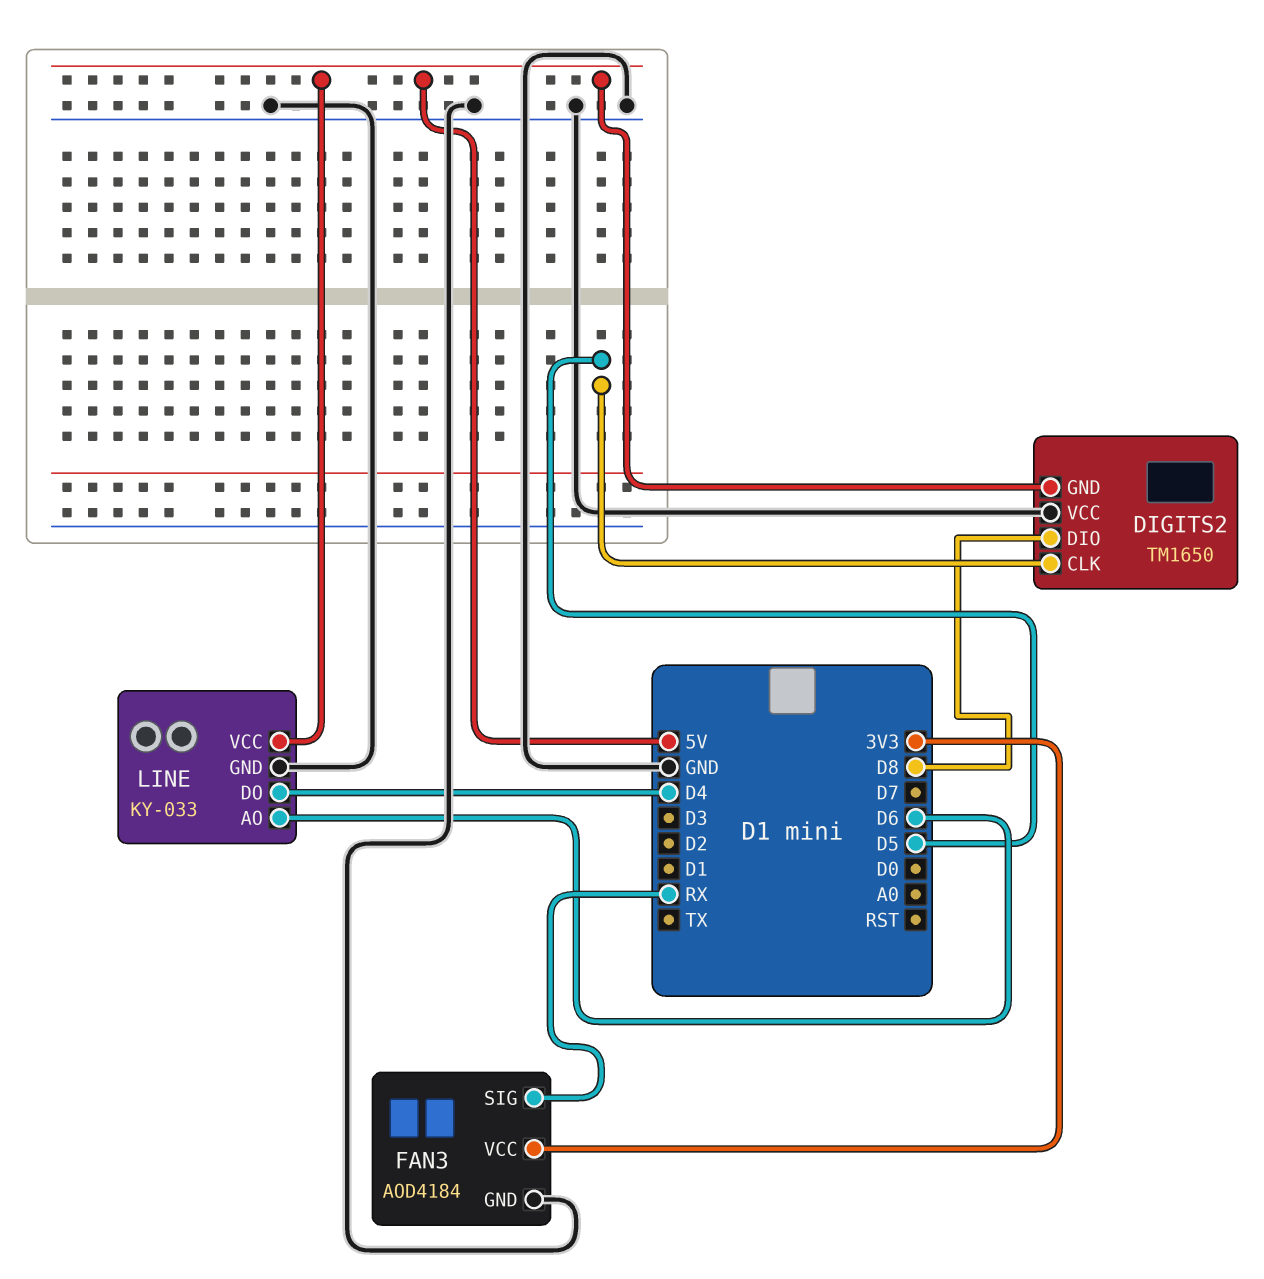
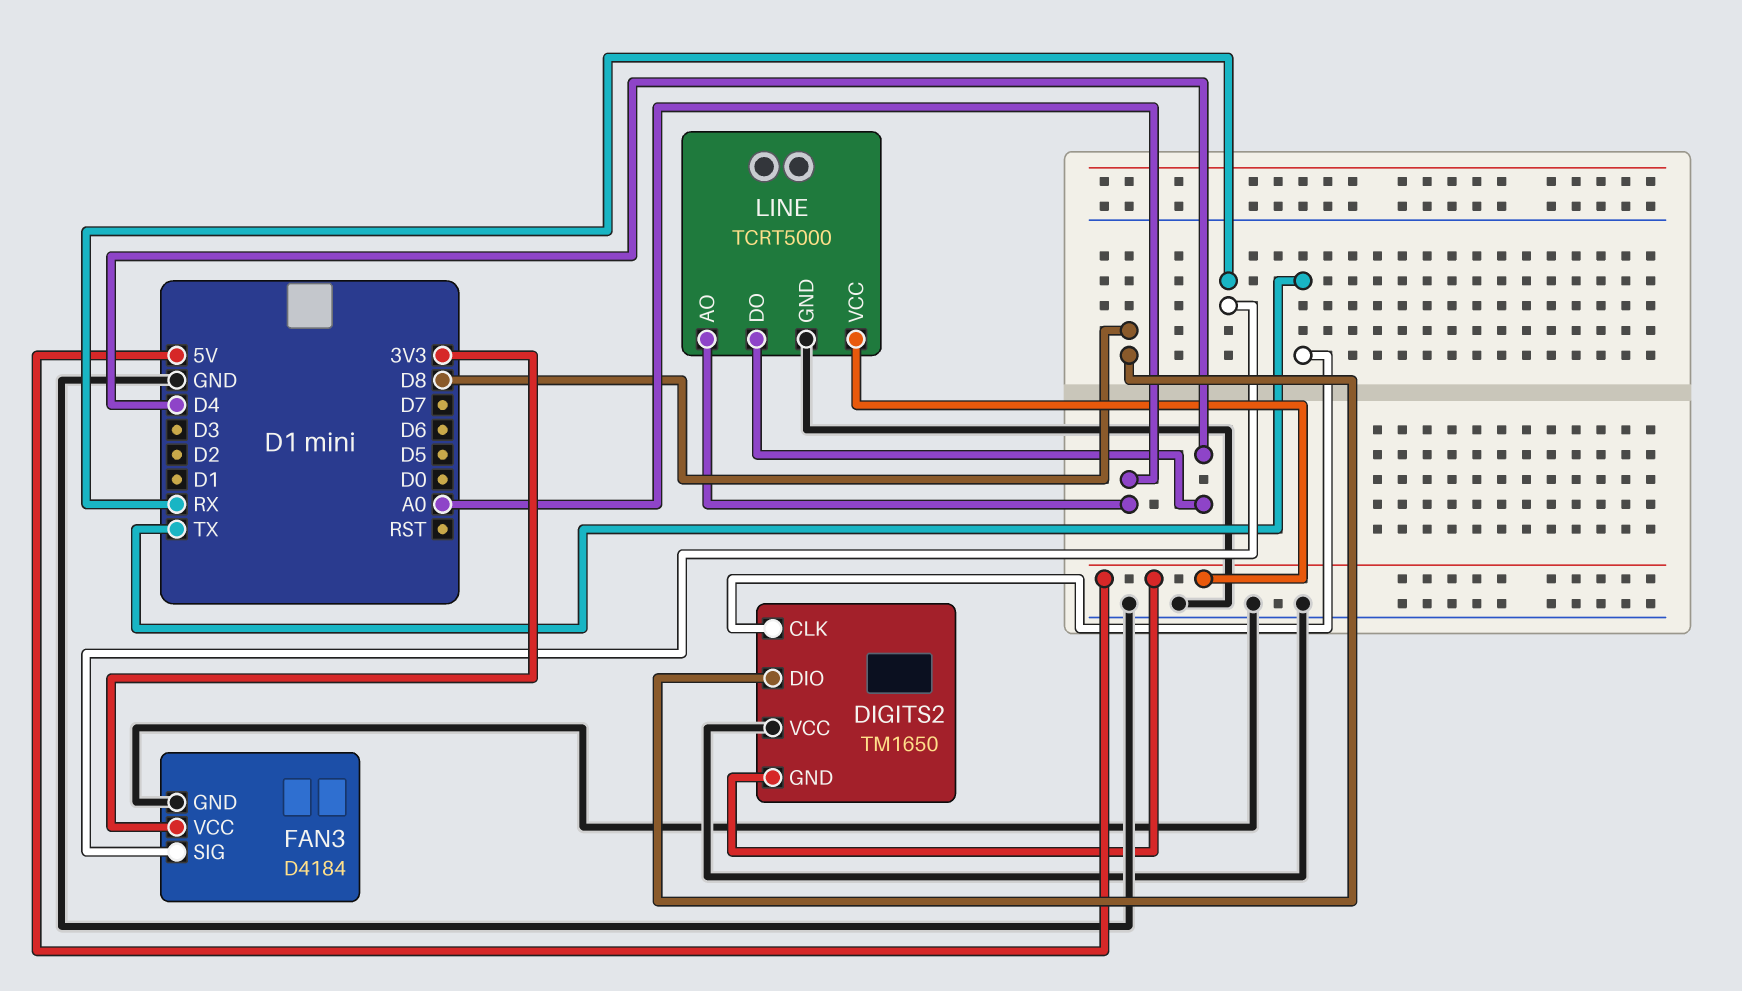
DIGITS2 pin CLK: D5 -> TX
FAN3: AOD4184 -> D4184
LINE: KY-033 -> TCRT5000
LINE pin AO: D6 -> A0

